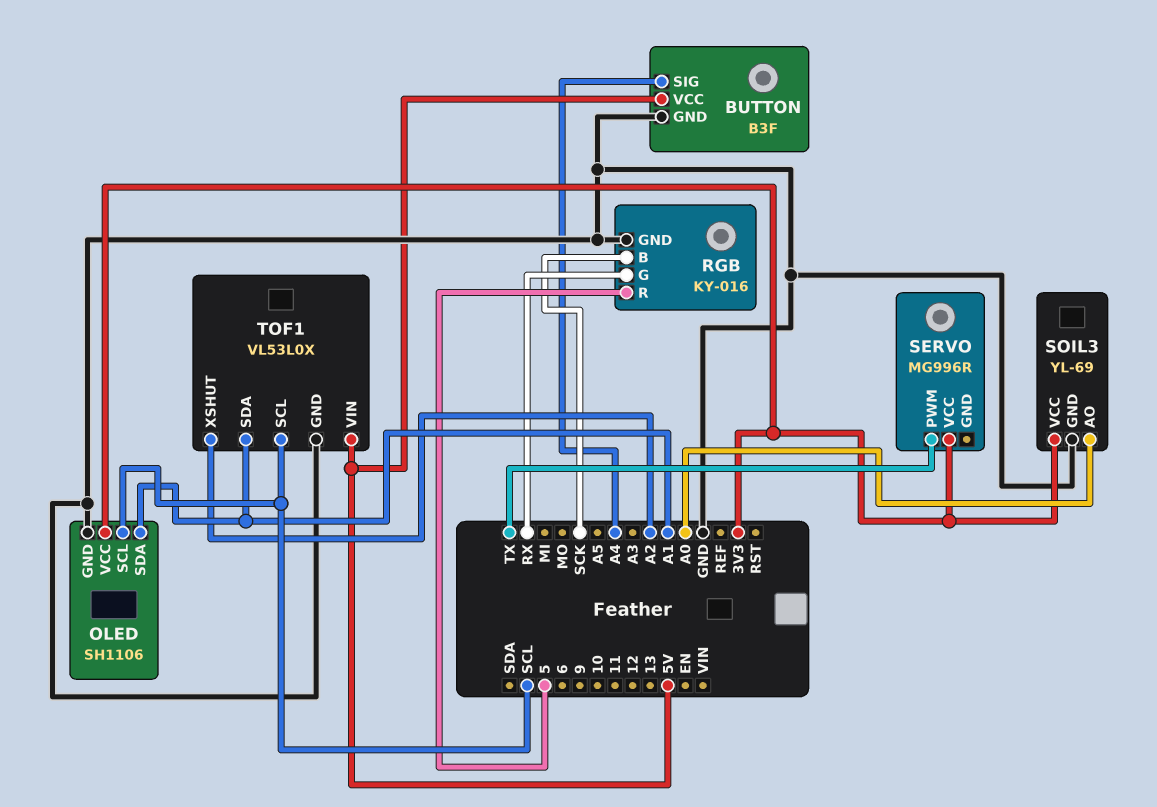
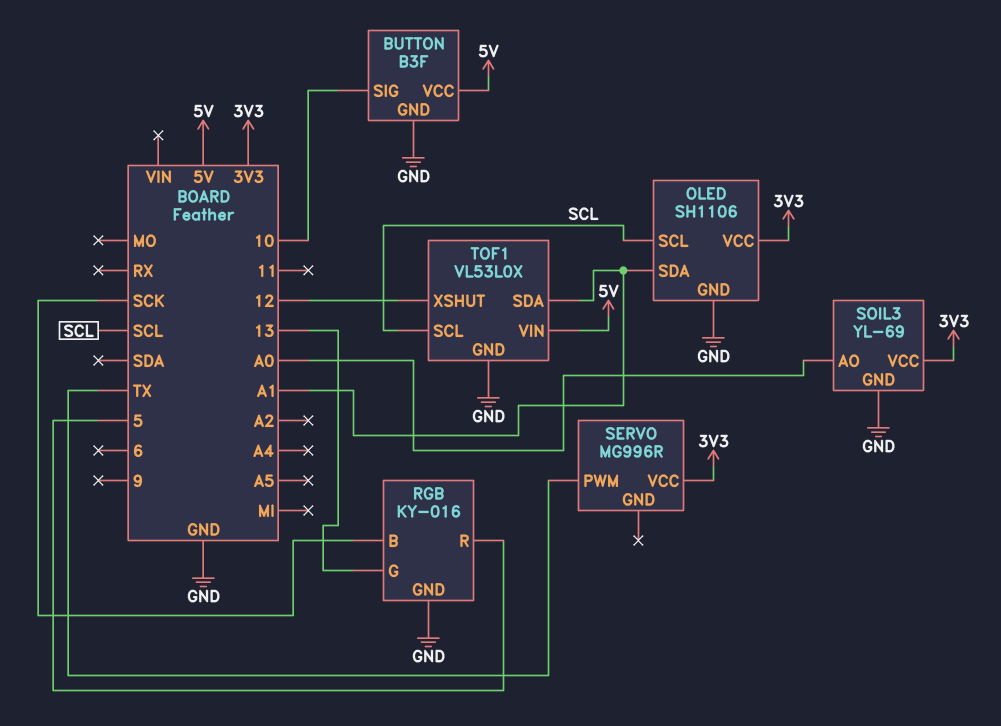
BUTTON pin SIG: A4 -> 10
RGB pin G: RX -> 13
TOF1 pin XSHUT: A2 -> 12

